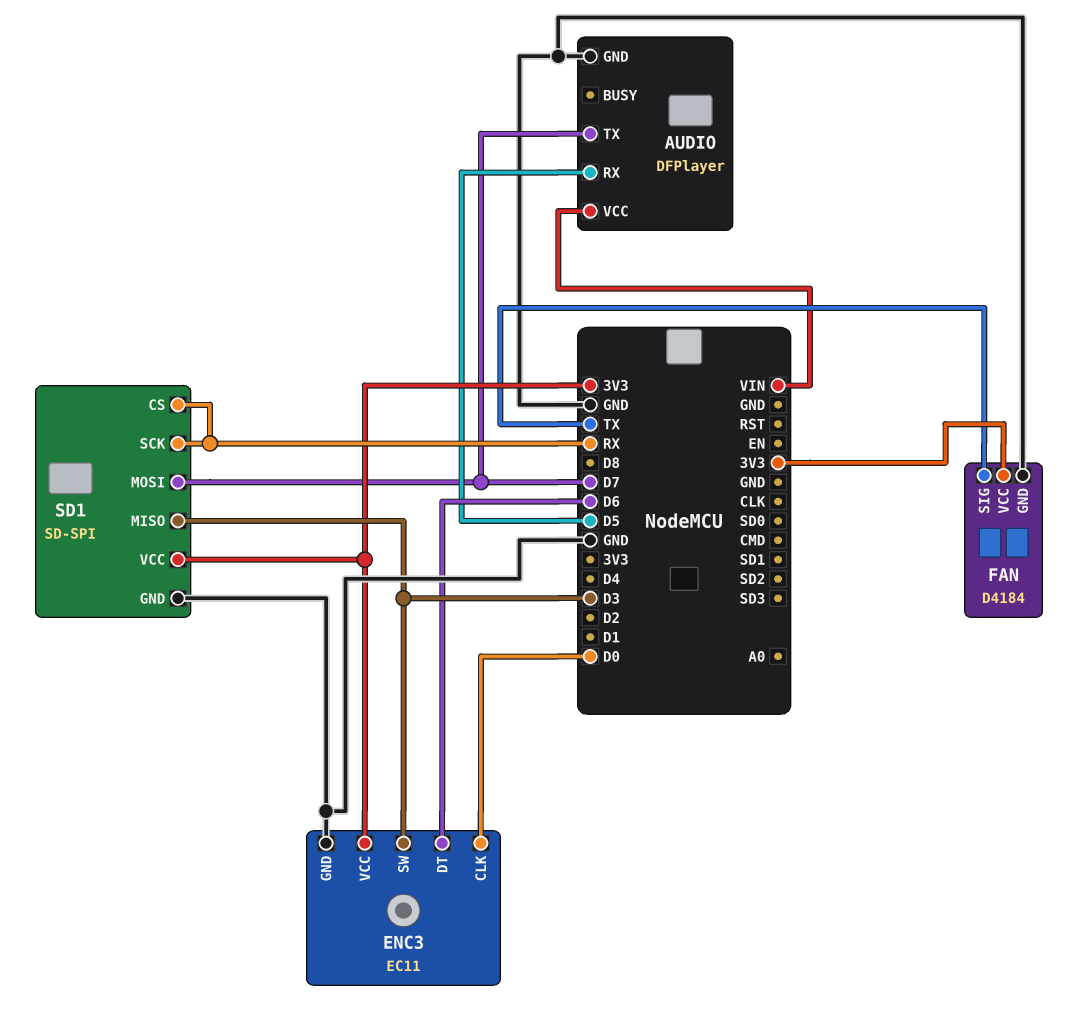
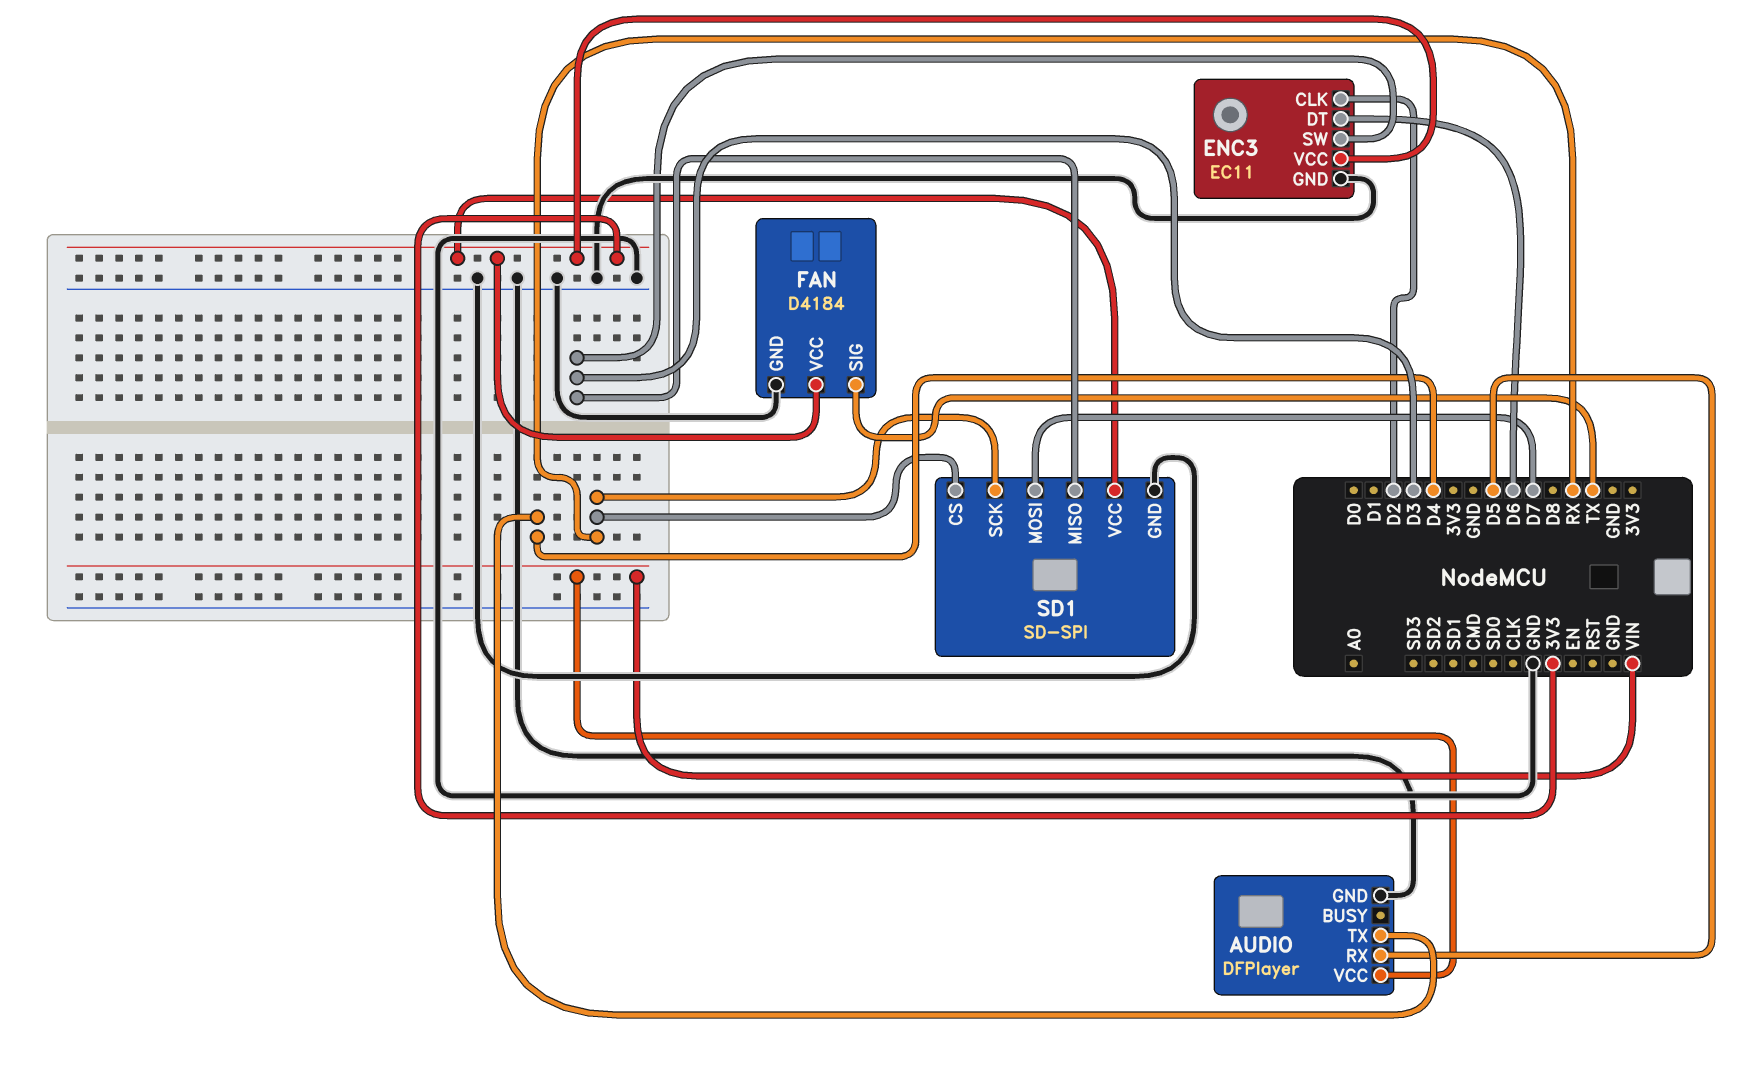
AUDIO pin TX: D7 -> D4
ENC3 pin CLK: D0 -> D2

